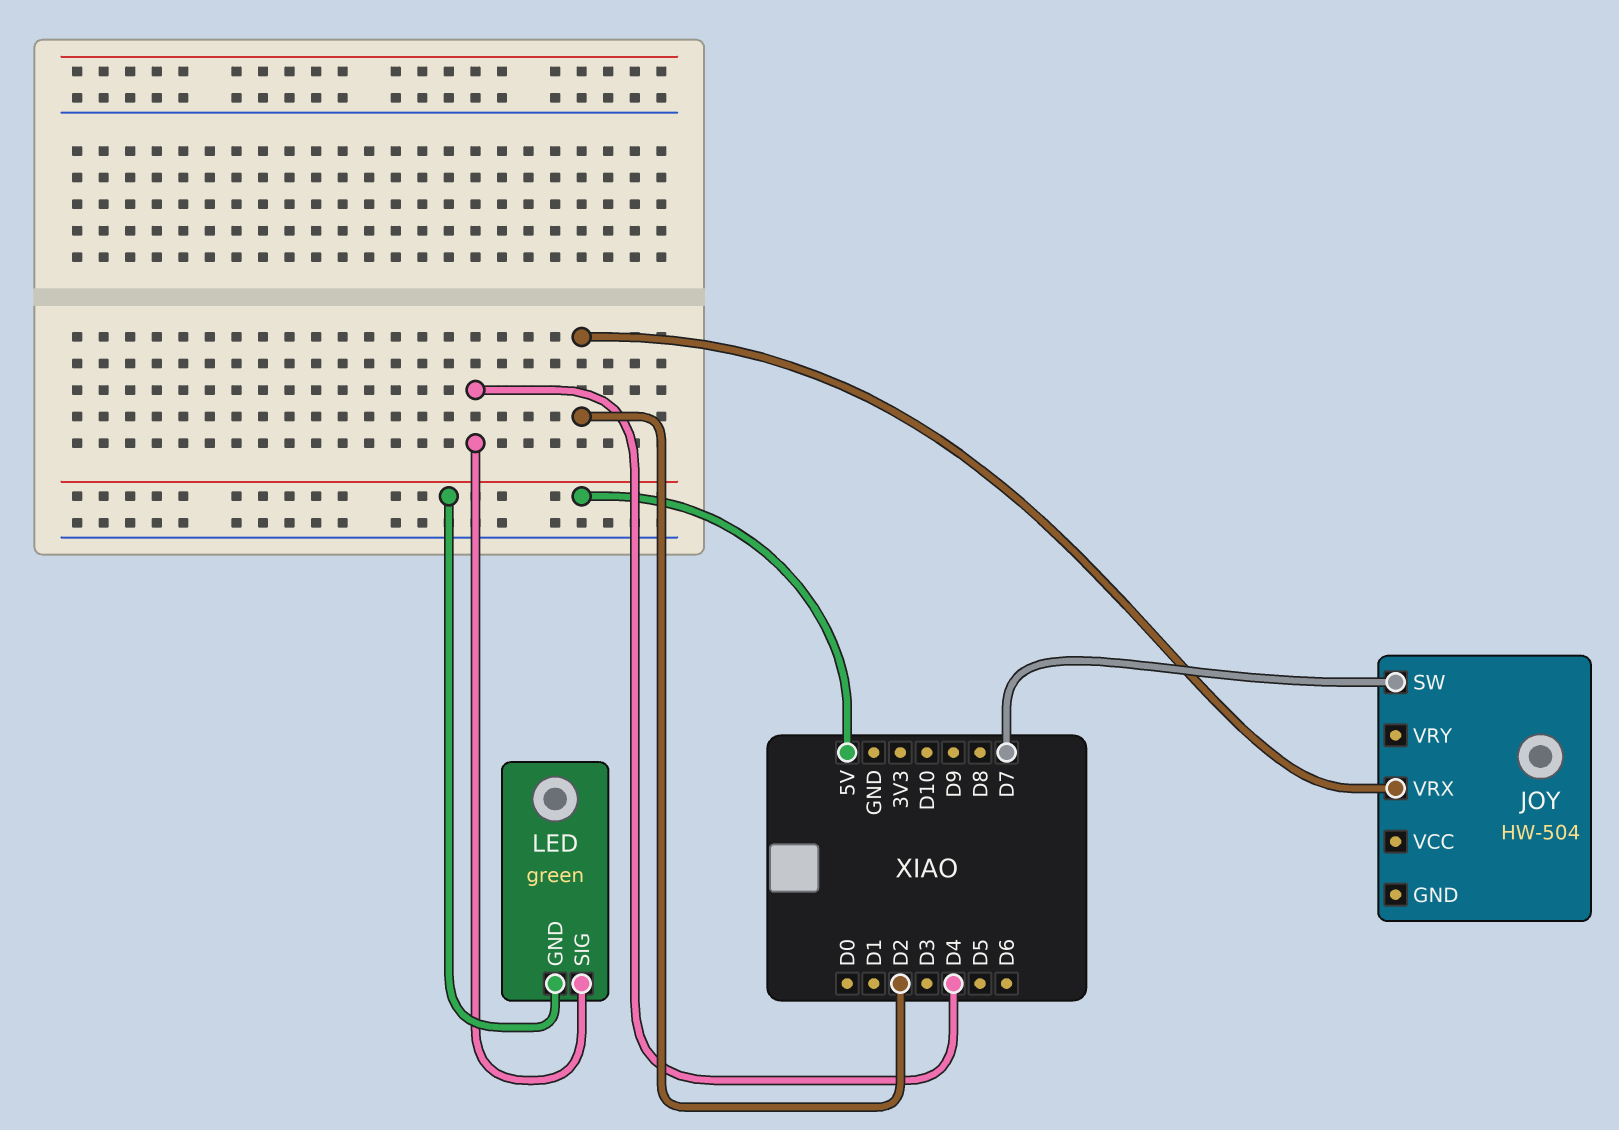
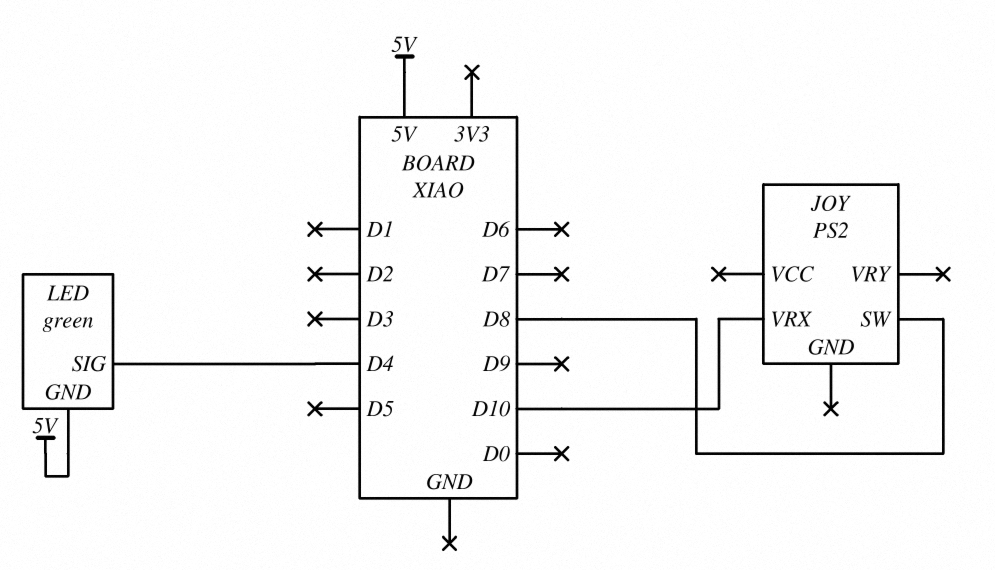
JOY: HW-504 -> PS2
JOY pin SW: D7 -> D8
JOY pin VRX: D2 -> D10

